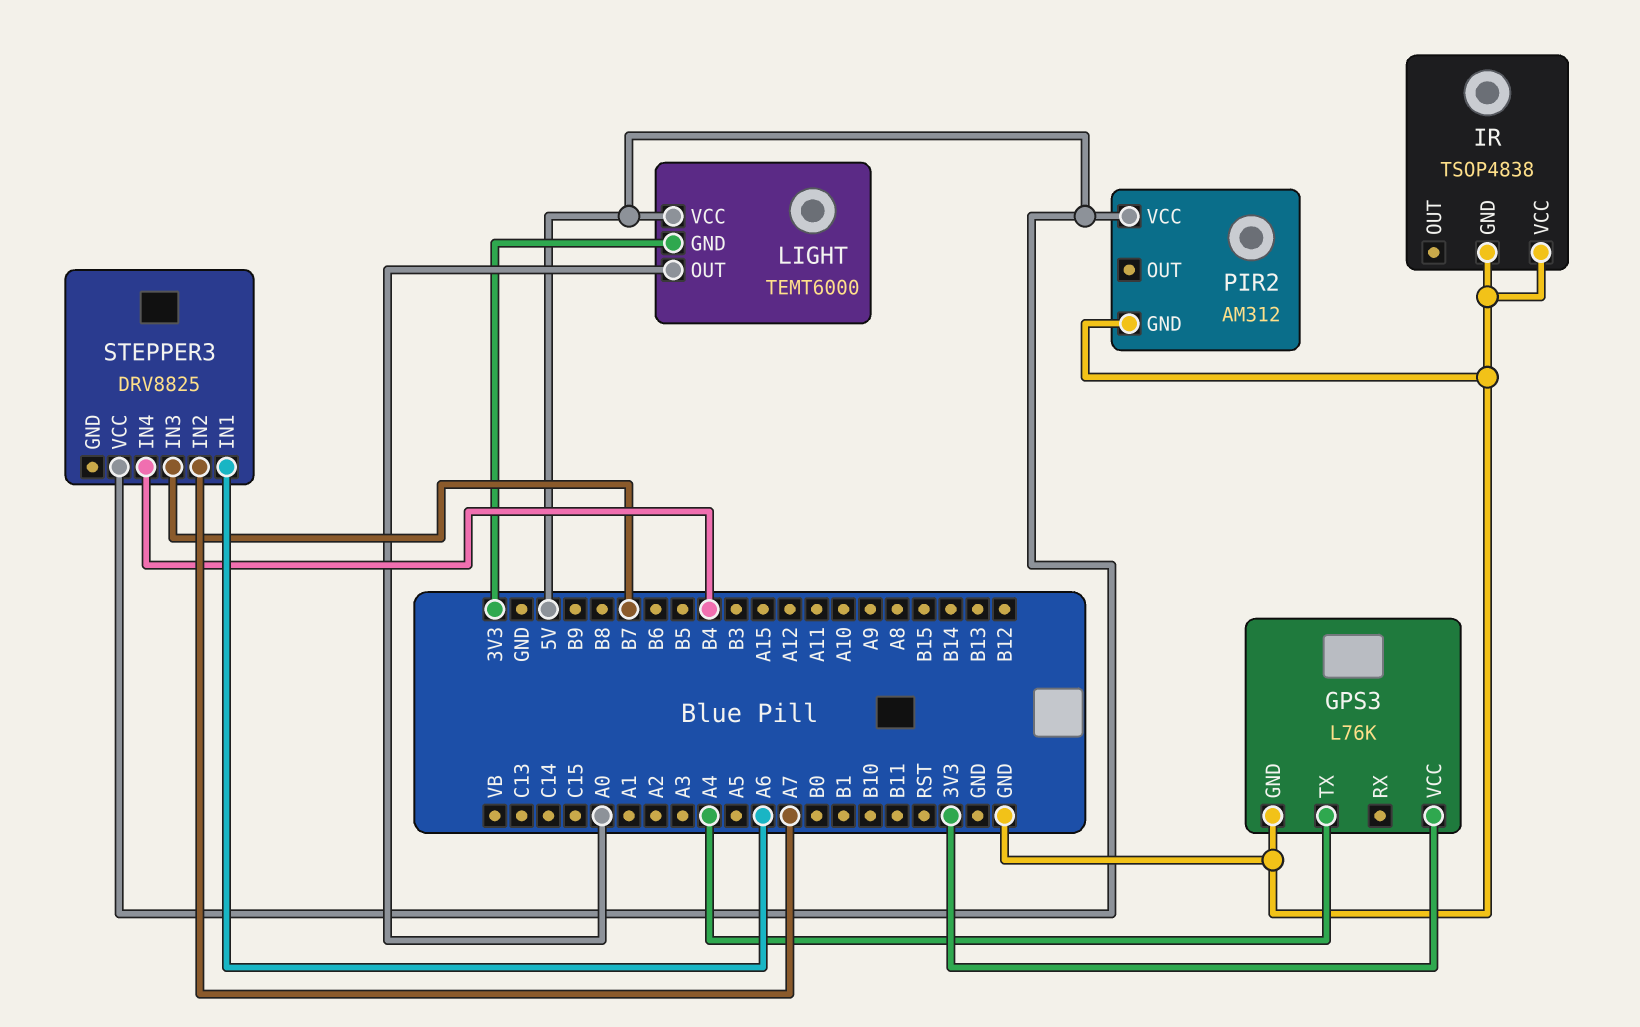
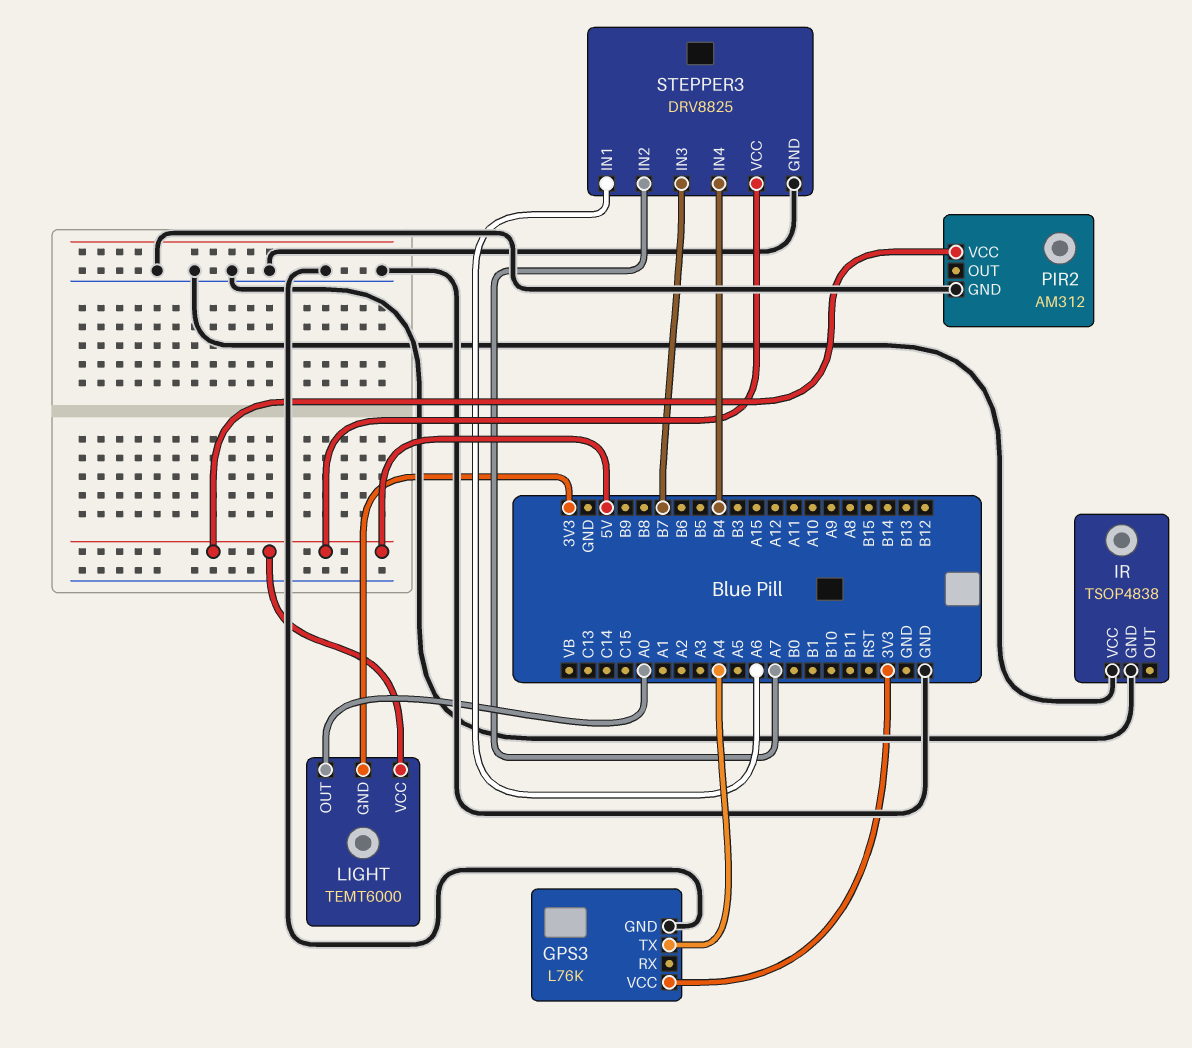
STEPPER3 pin GND: none -> GND

